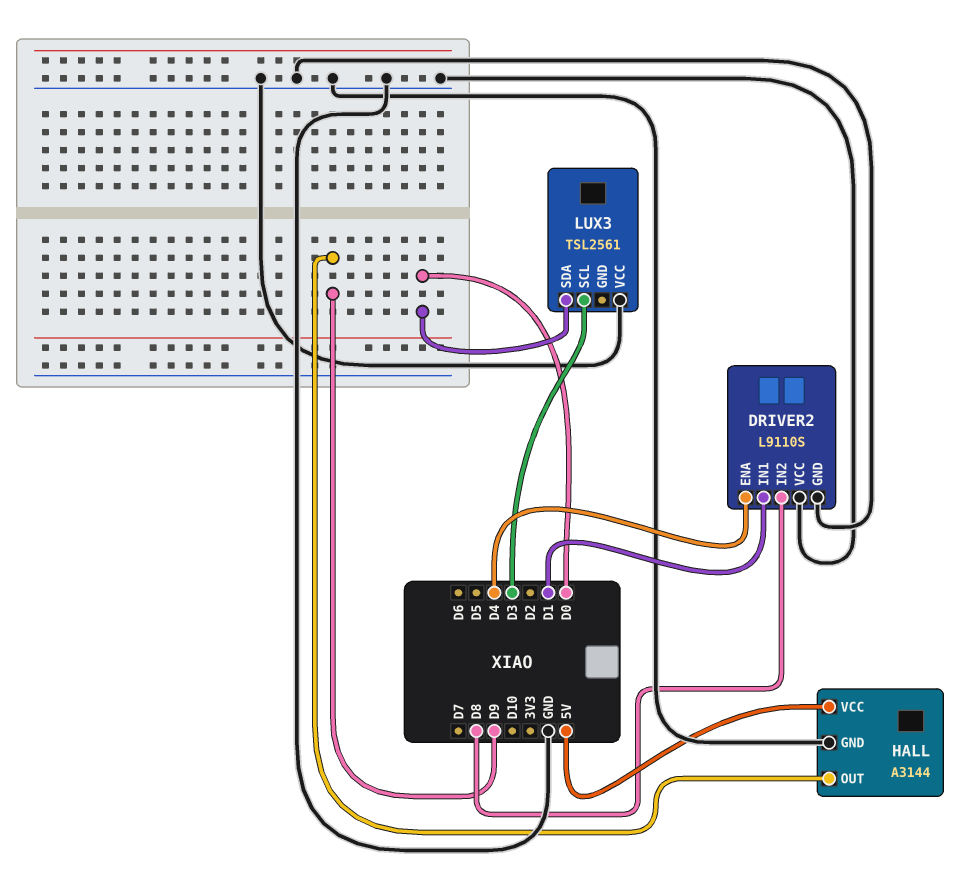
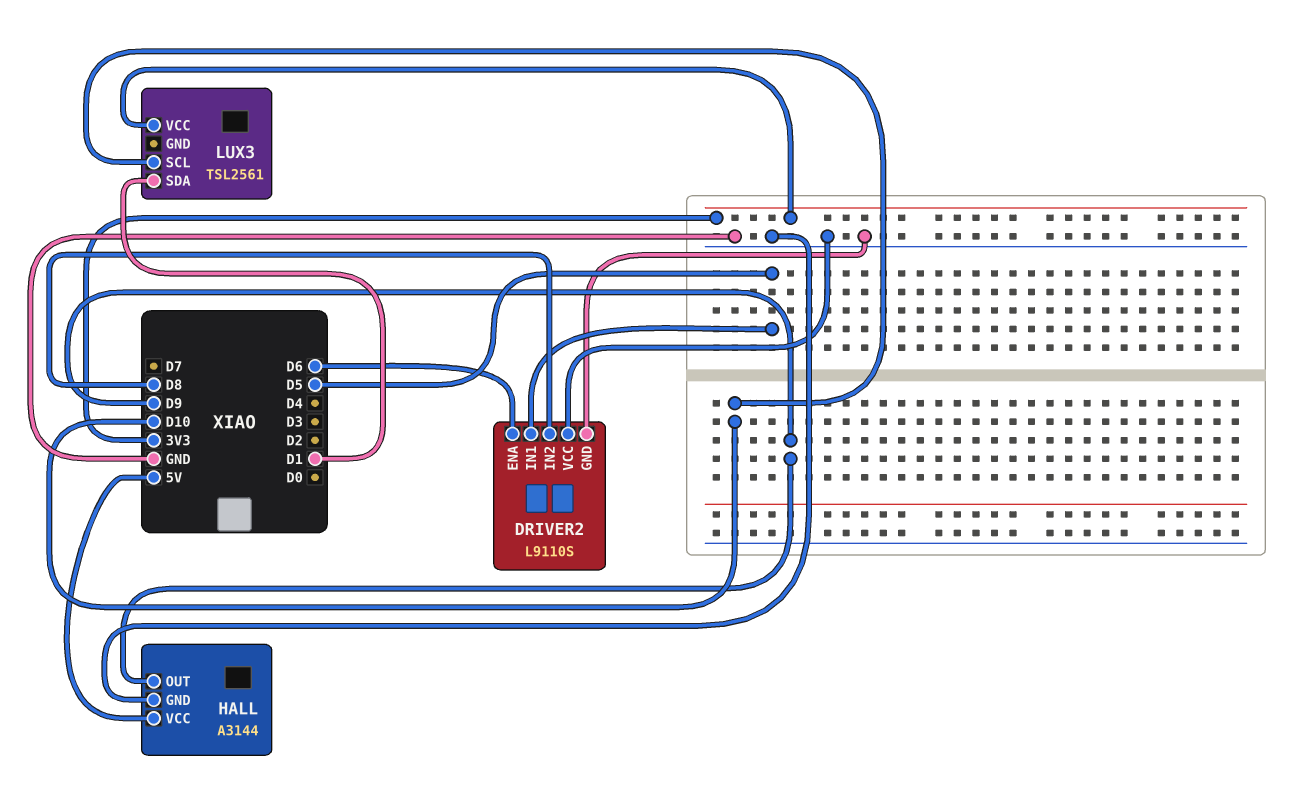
DRIVER2 pin ENA: D4 -> D6
DRIVER2 pin IN1: D1 -> D5
LUX3 pin SCL: D3 -> D10
LUX3 pin SDA: D0 -> D1
LUX3 pin VCC: GND -> 3V3

